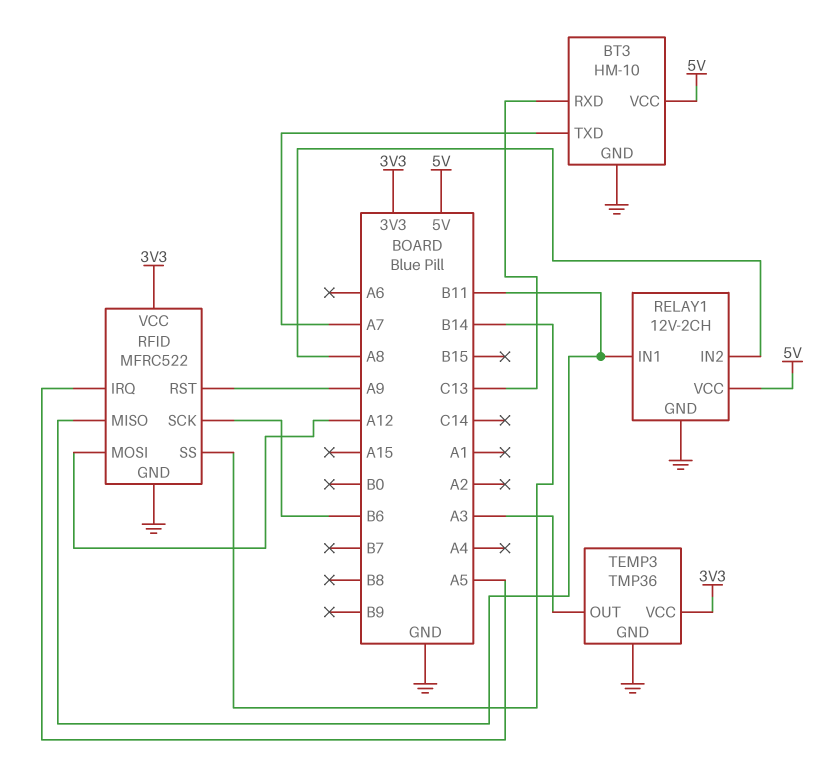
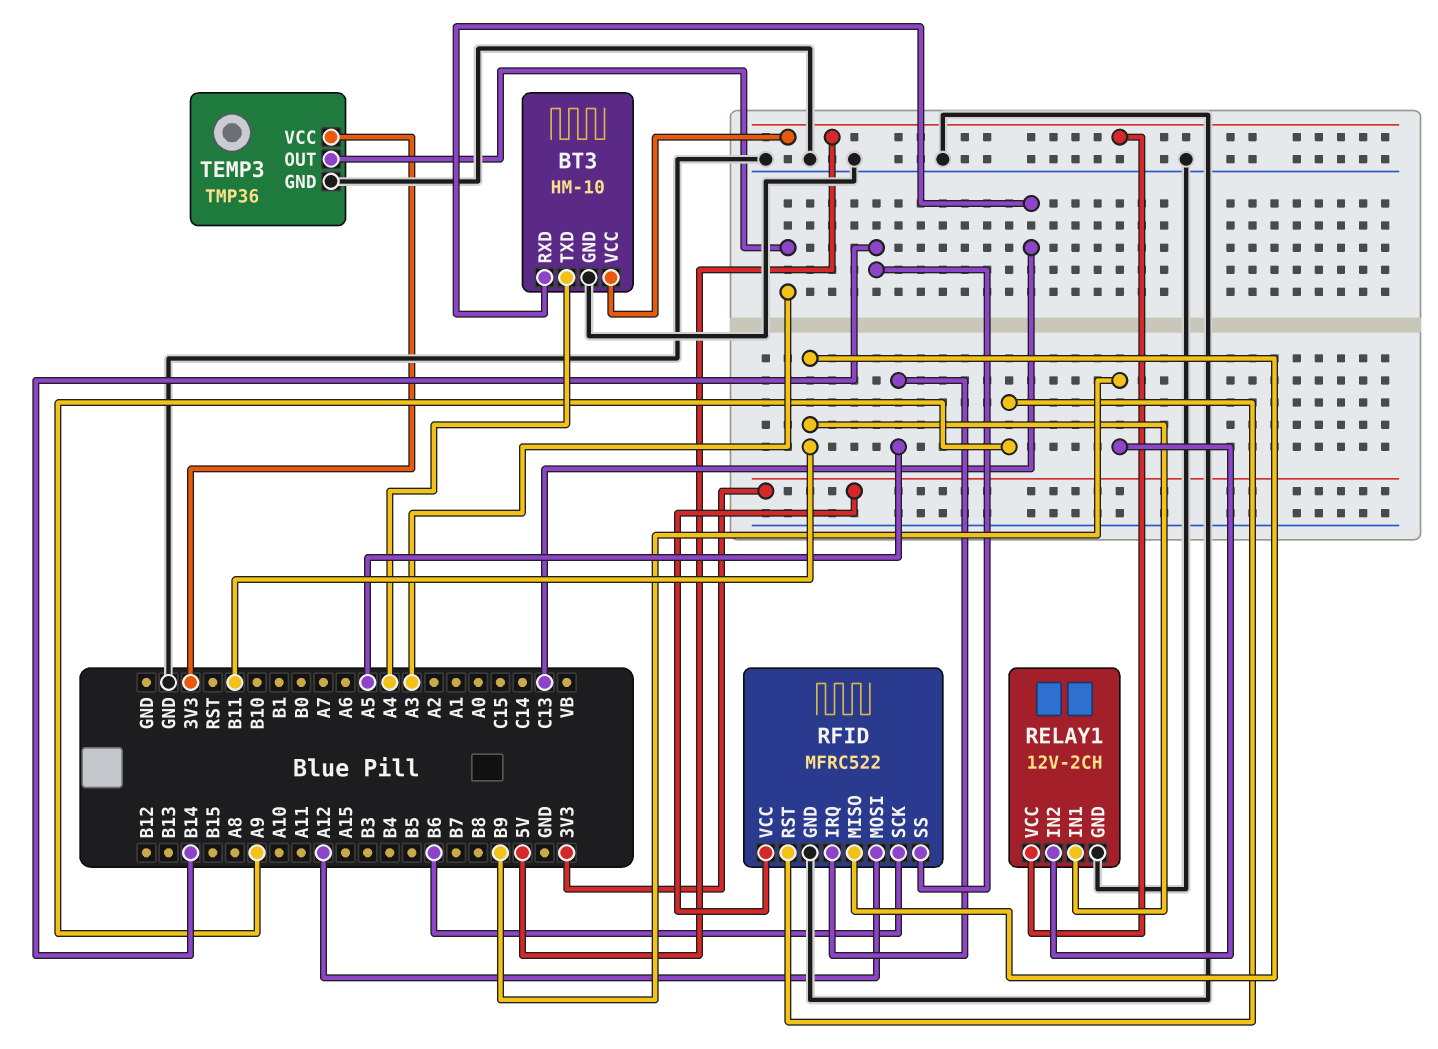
BT3 pin TXD: A7 -> A4
RELAY1 pin IN2: A8 -> B9

